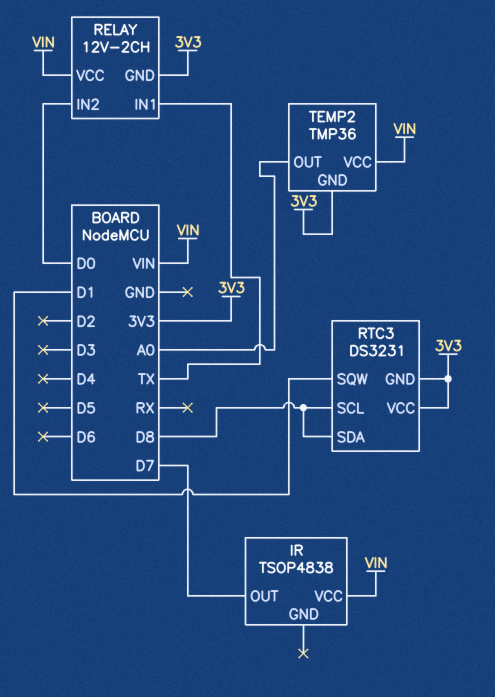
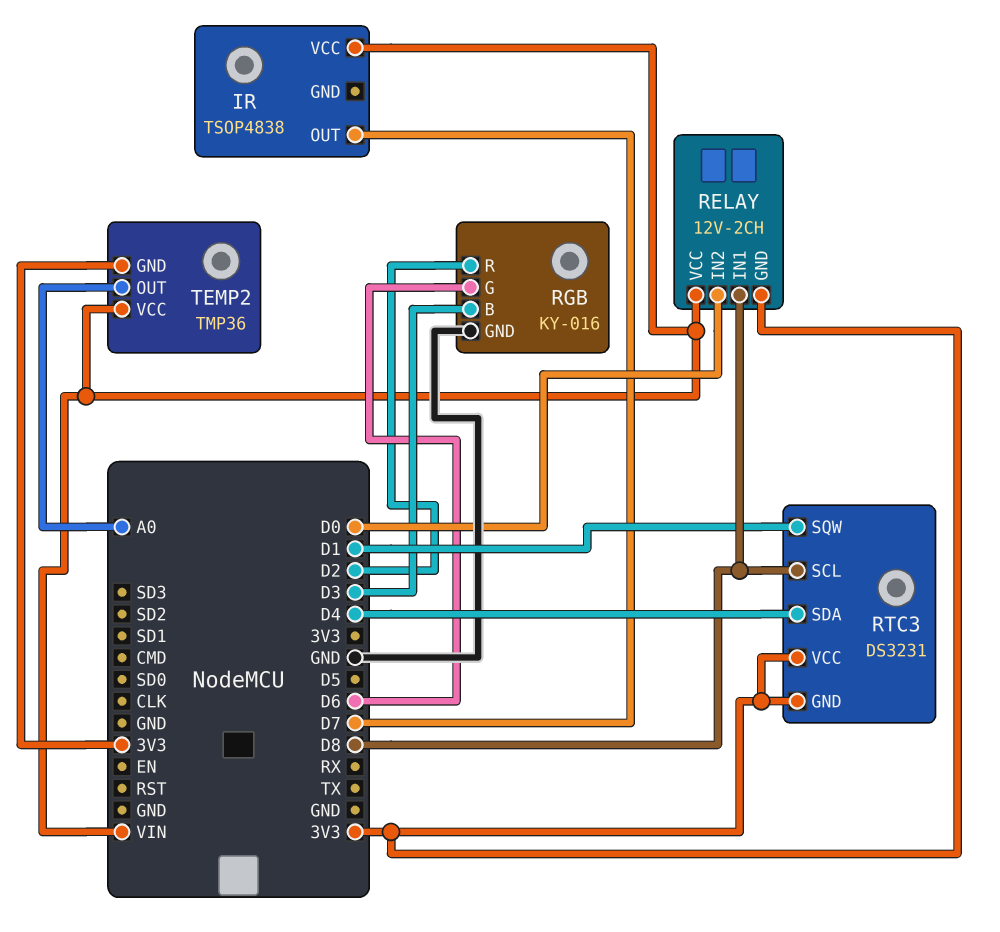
RELAY pin IN1: TX -> D8
RGB: none -> KY-016
RGB pin B: none -> D3
RGB pin G: none -> D6
RGB pin GND: none -> GND
RGB pin R: none -> D2
RTC3 pin SDA: D8 -> D4

